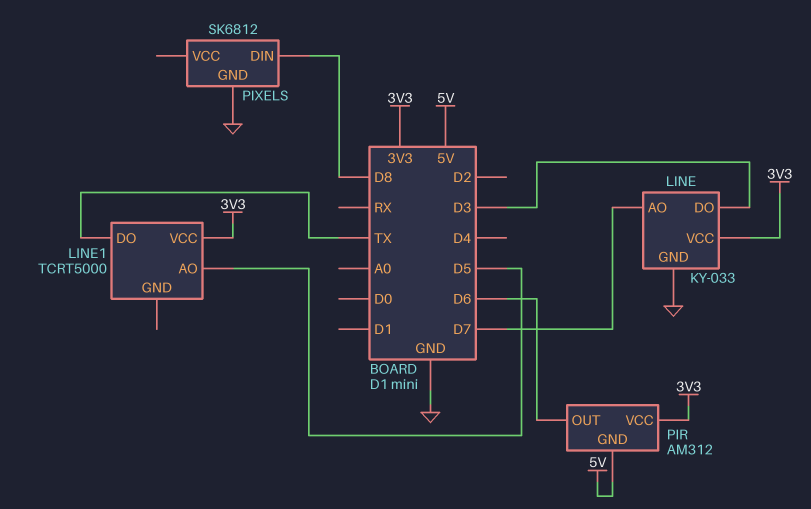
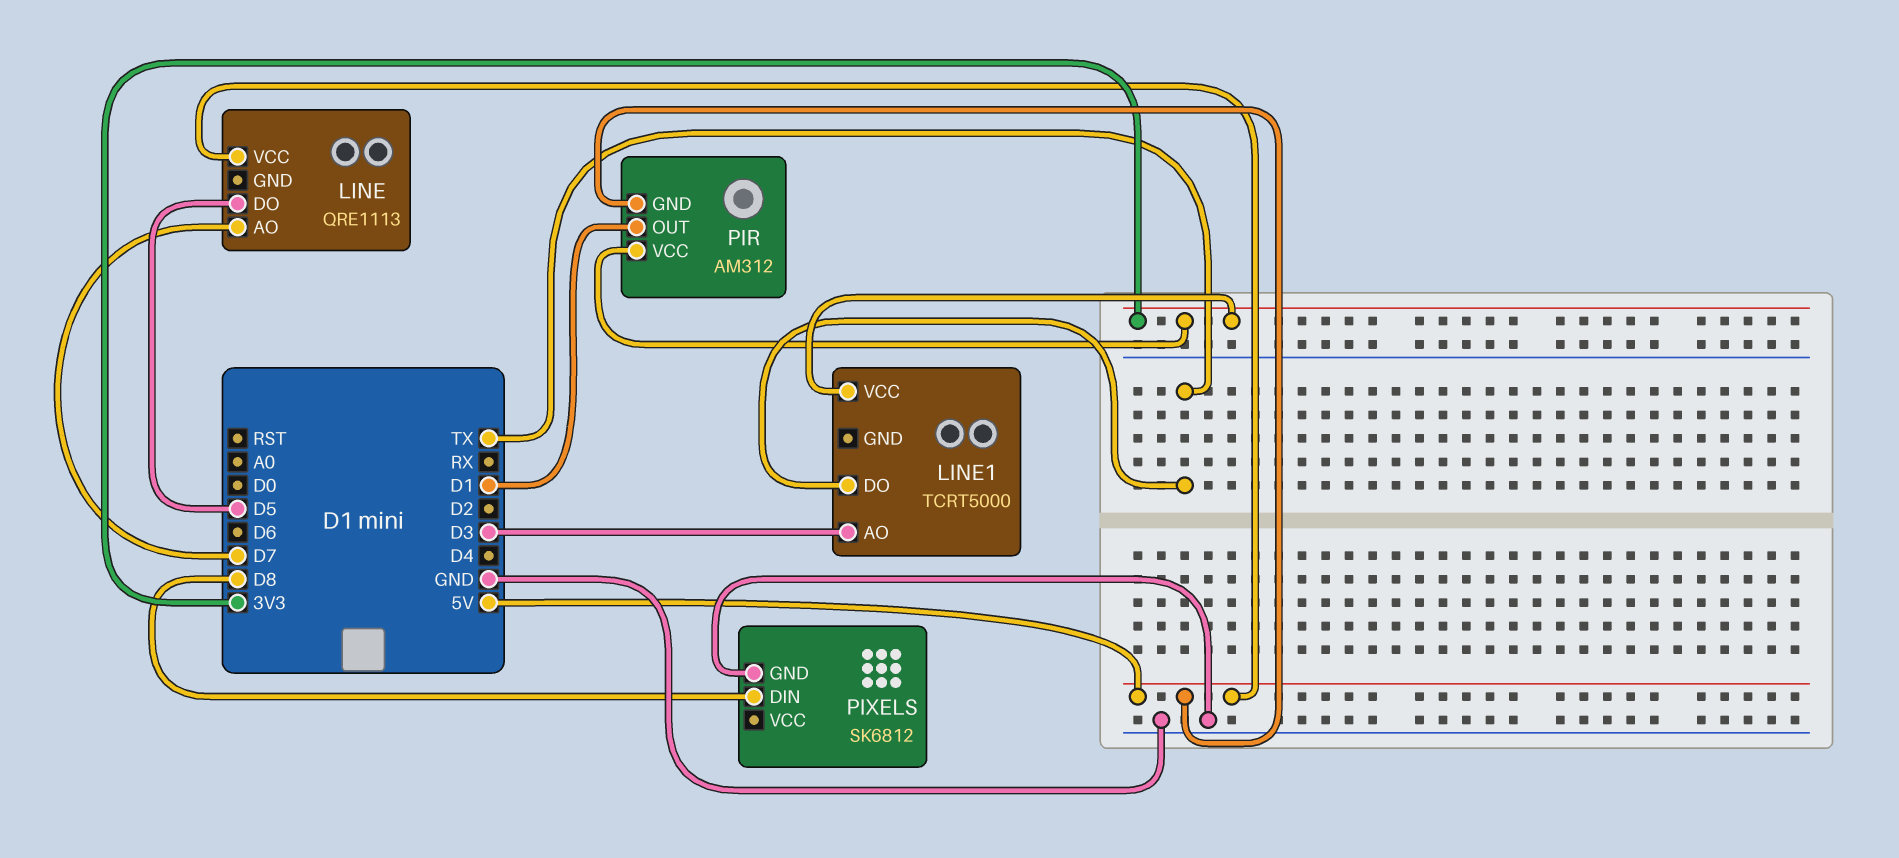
LINE: KY-033 -> QRE1113
LINE pin DO: D3 -> D5
LINE pin GND: GND -> none
LINE pin VCC: 3V3 -> 5V
LINE1 pin AO: D5 -> D3
PIR pin OUT: D6 -> D1

